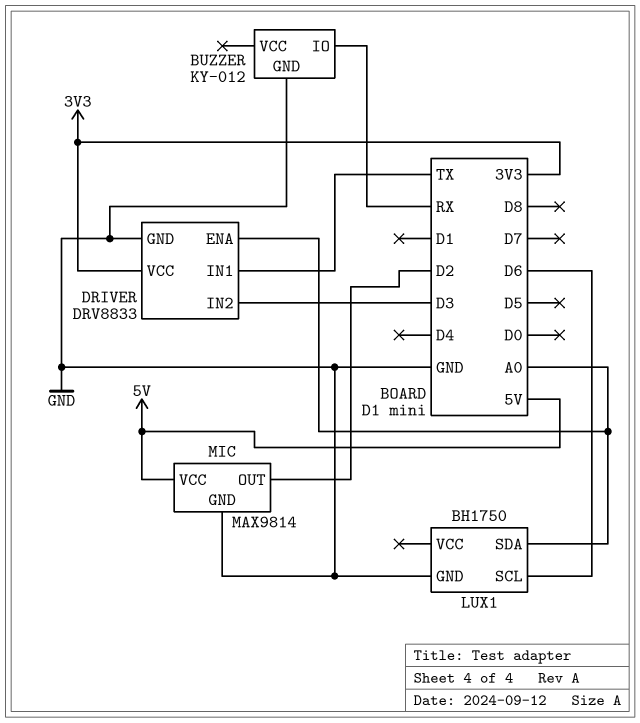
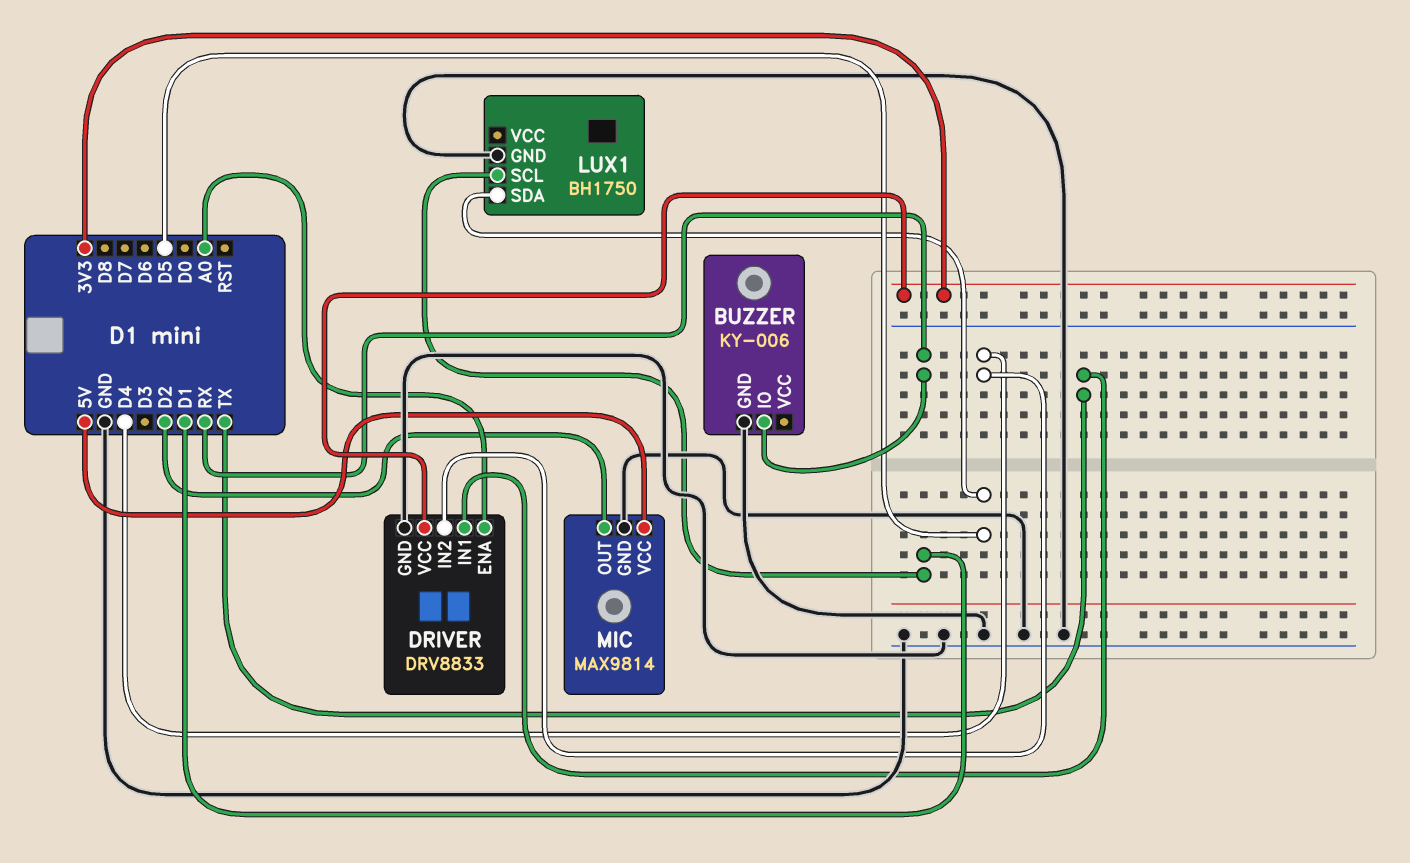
BUZZER: KY-012 -> KY-006
DRIVER pin IN2: D3 -> D4
LUX1 pin SCL: D6 -> D1
LUX1 pin SDA: A0 -> D5

